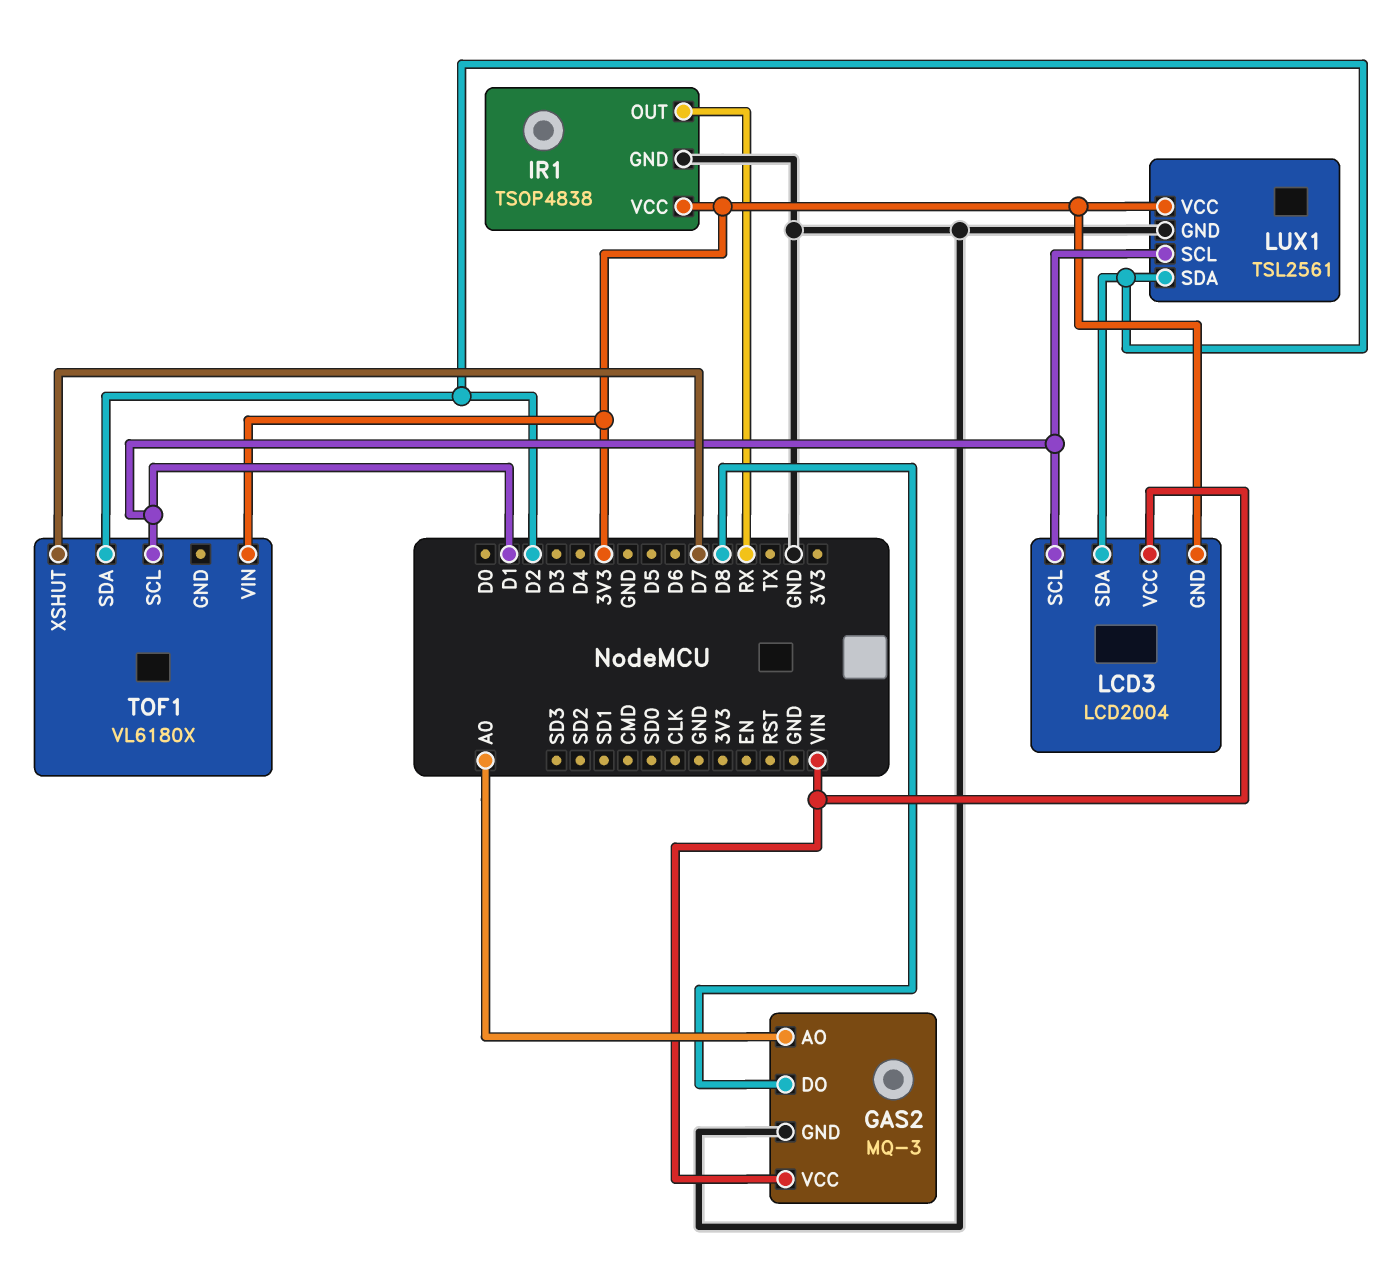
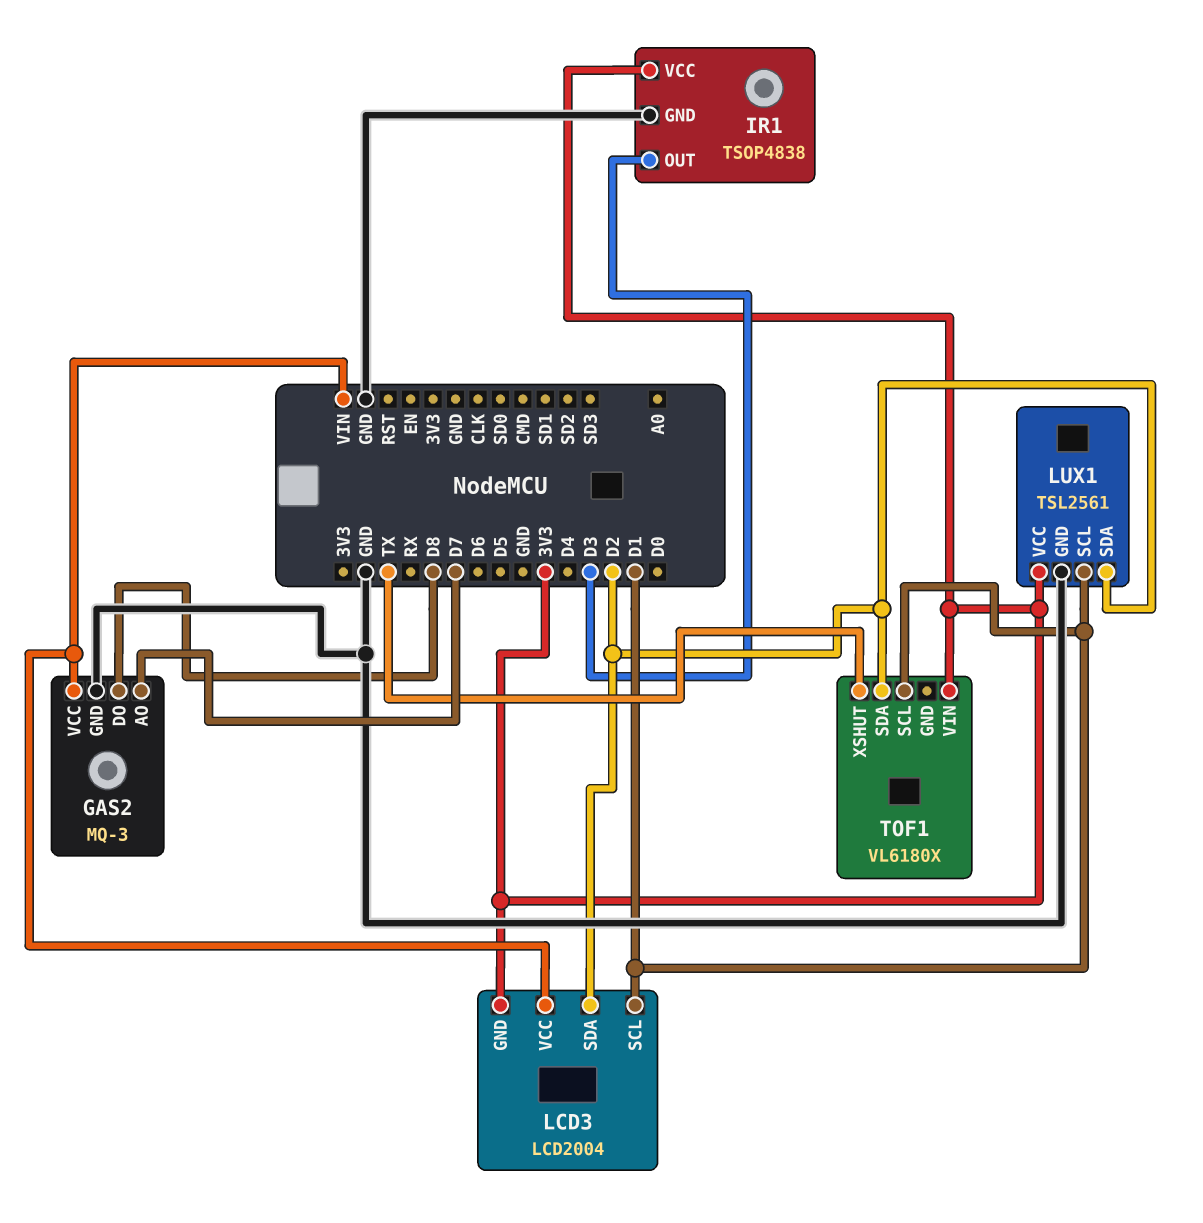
GAS2 pin AO: A0 -> D7
IR1 pin OUT: RX -> D3
TOF1 pin XSHUT: D7 -> TX

